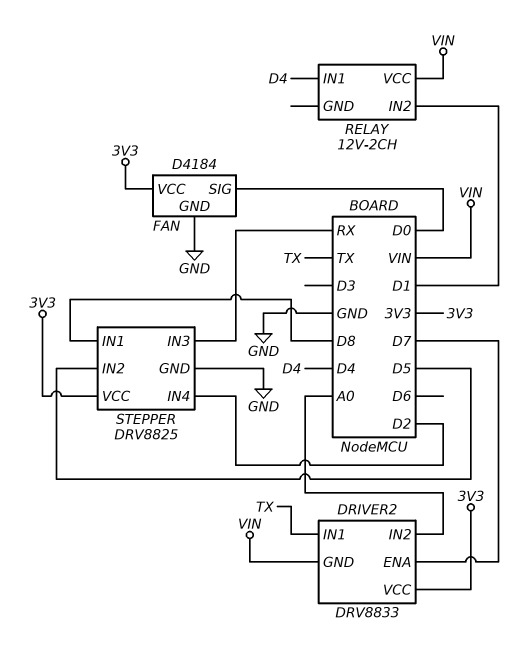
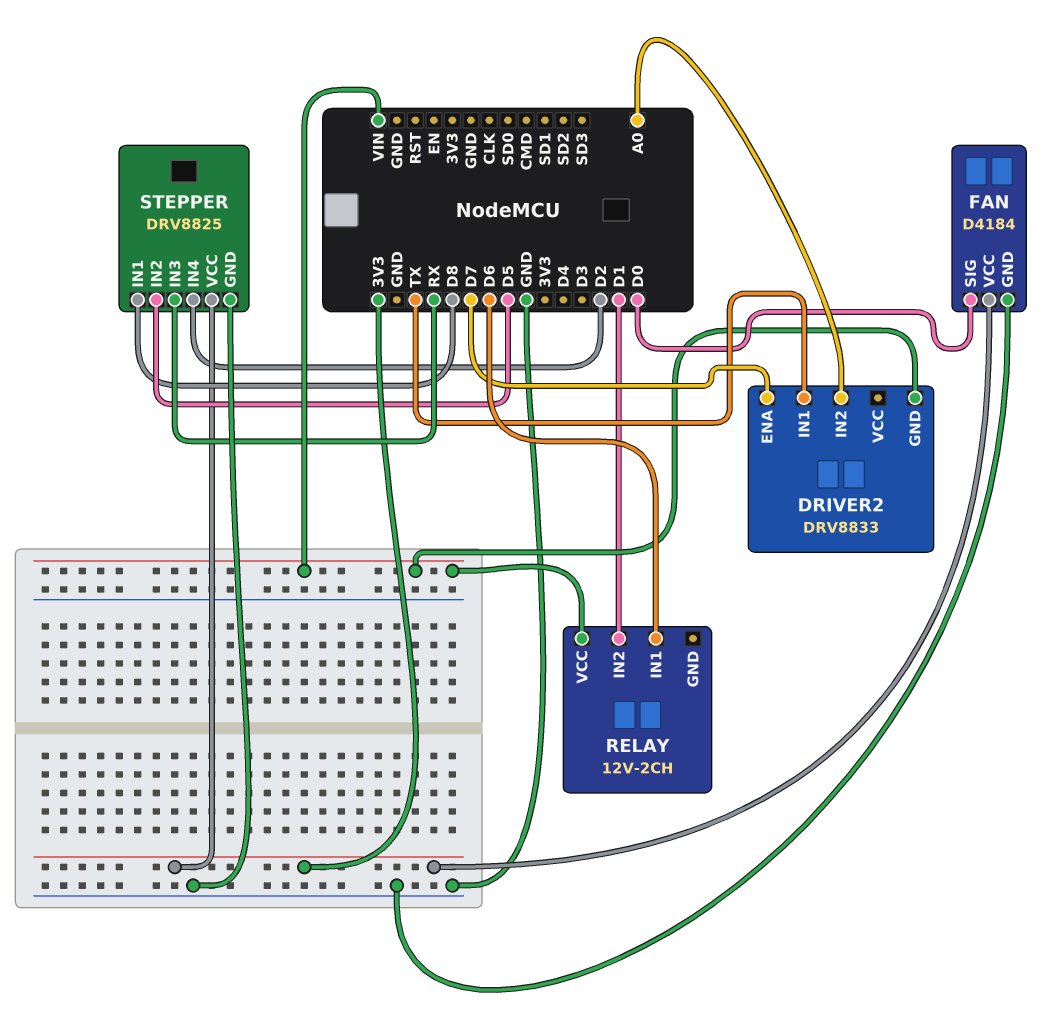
DRIVER2 pin VCC: 3V3 -> none
RELAY pin IN1: D4 -> D6

